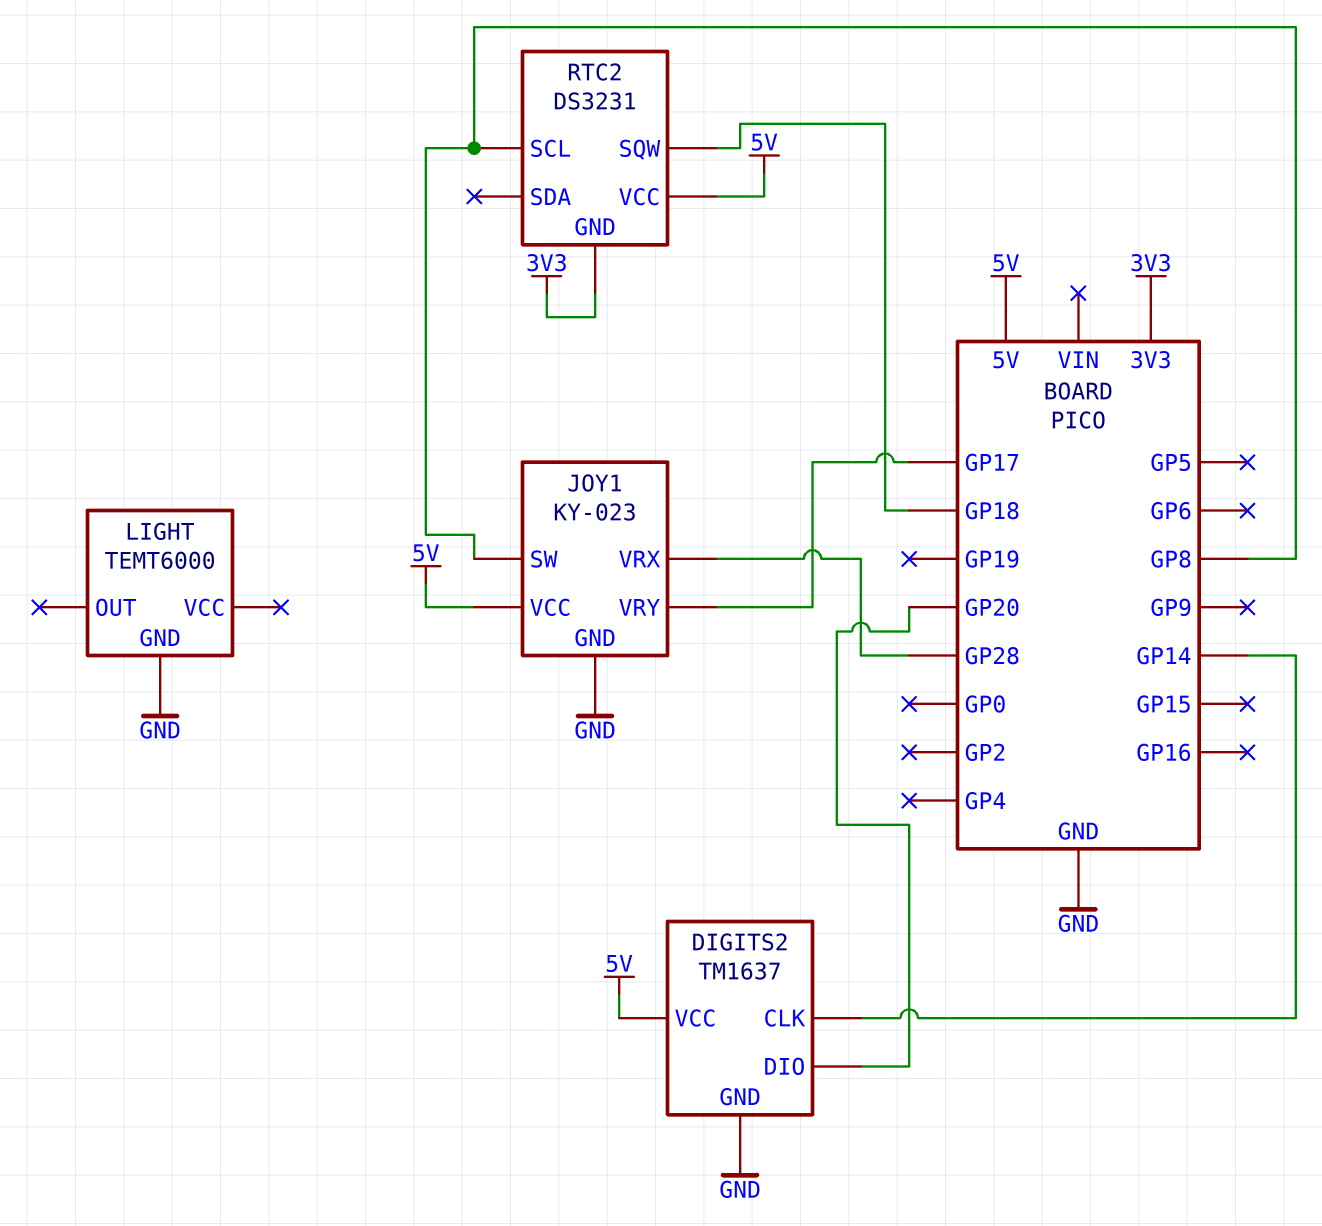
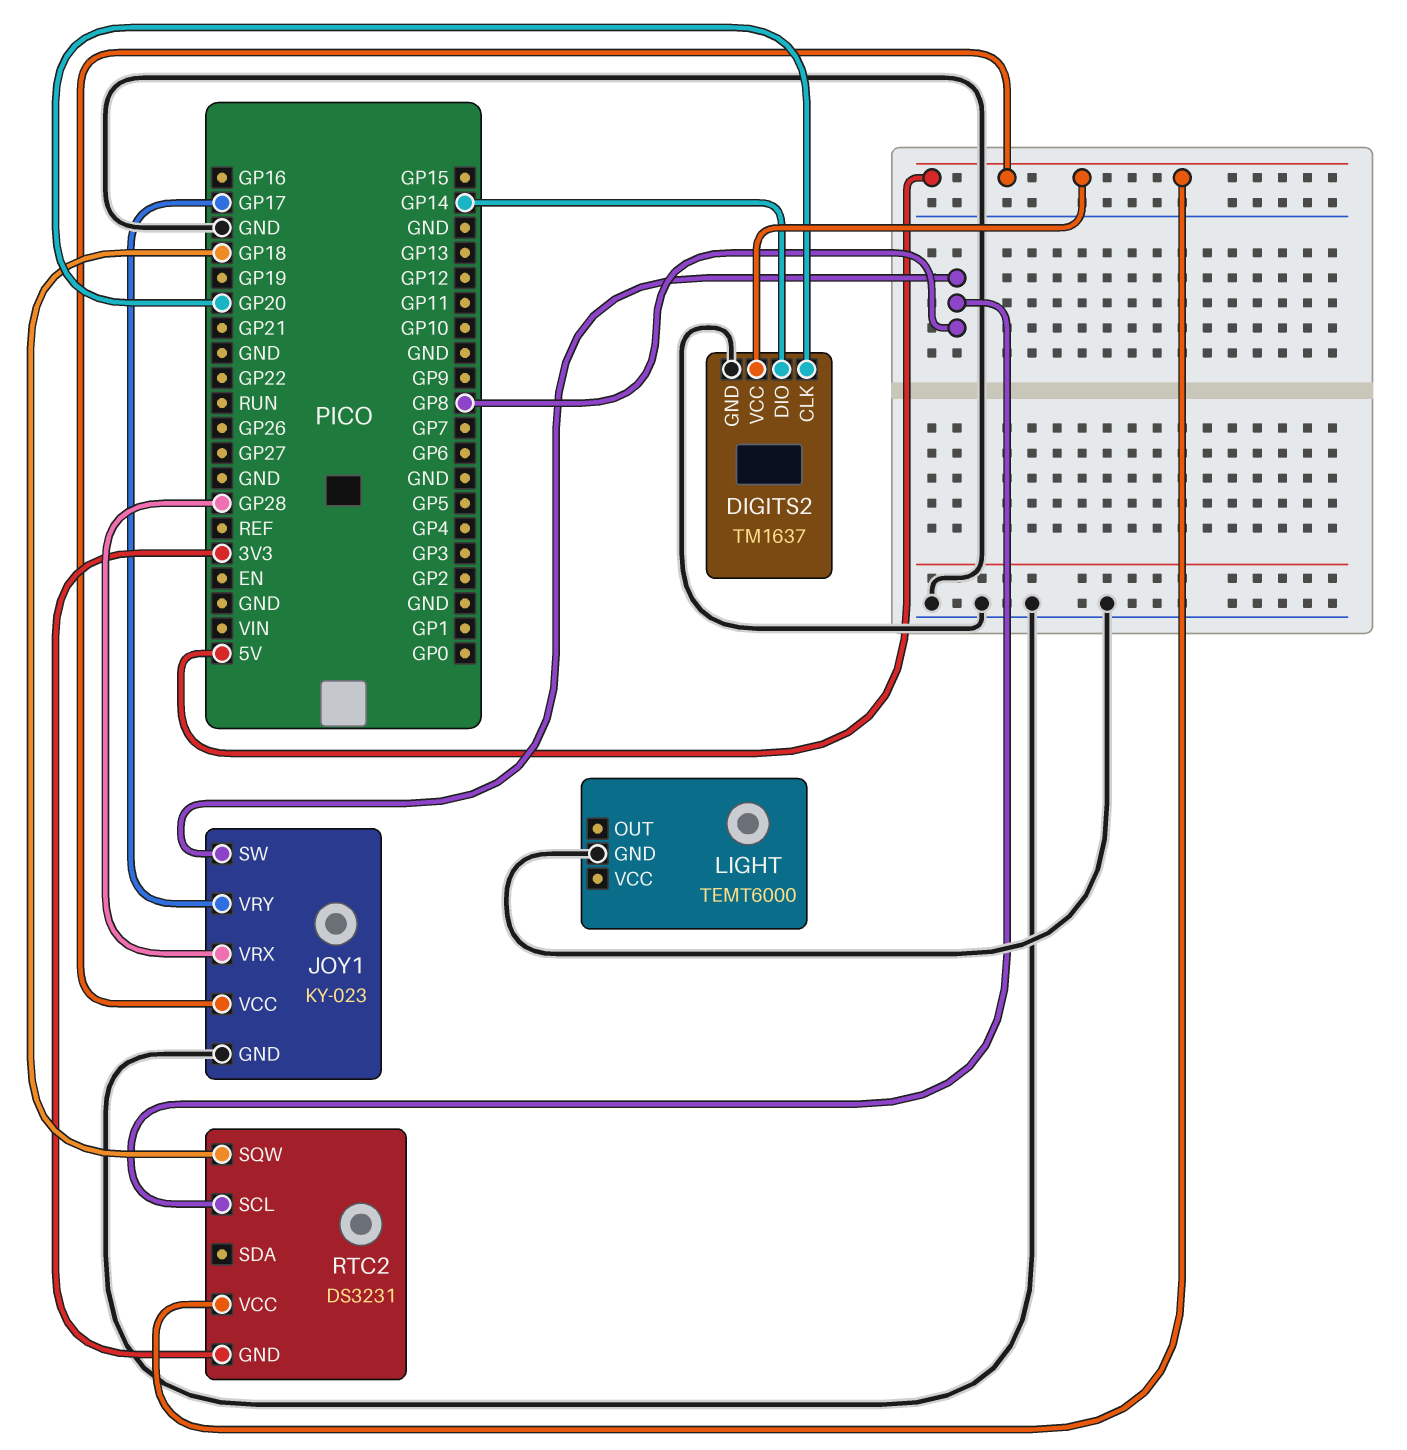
DIGITS2 pin CLK: GP14 -> GP20
DIGITS2 pin DIO: GP20 -> GP14

